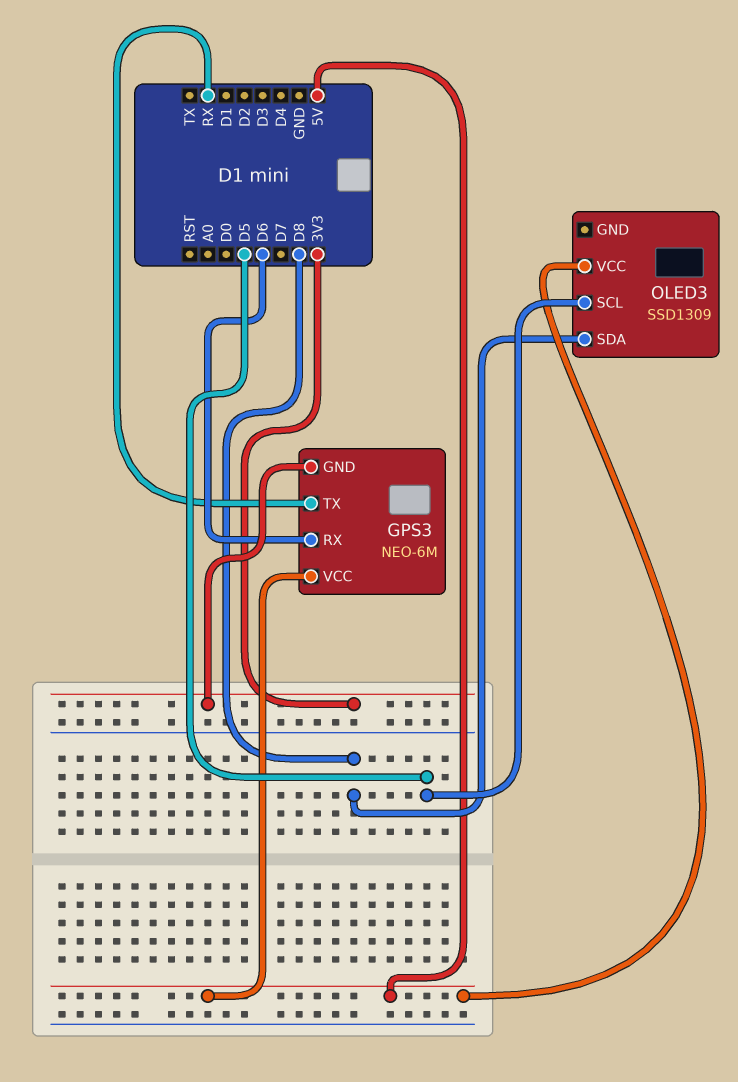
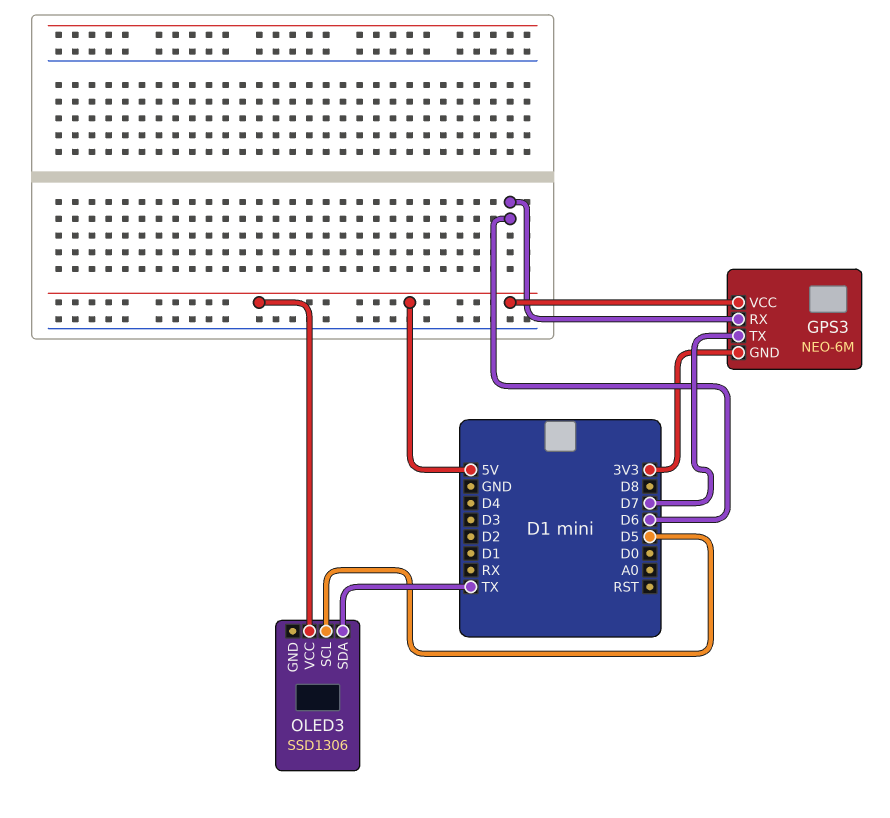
GPS3 pin TX: RX -> D7
OLED3: SSD1309 -> SSD1306
OLED3 pin SDA: D8 -> TX

